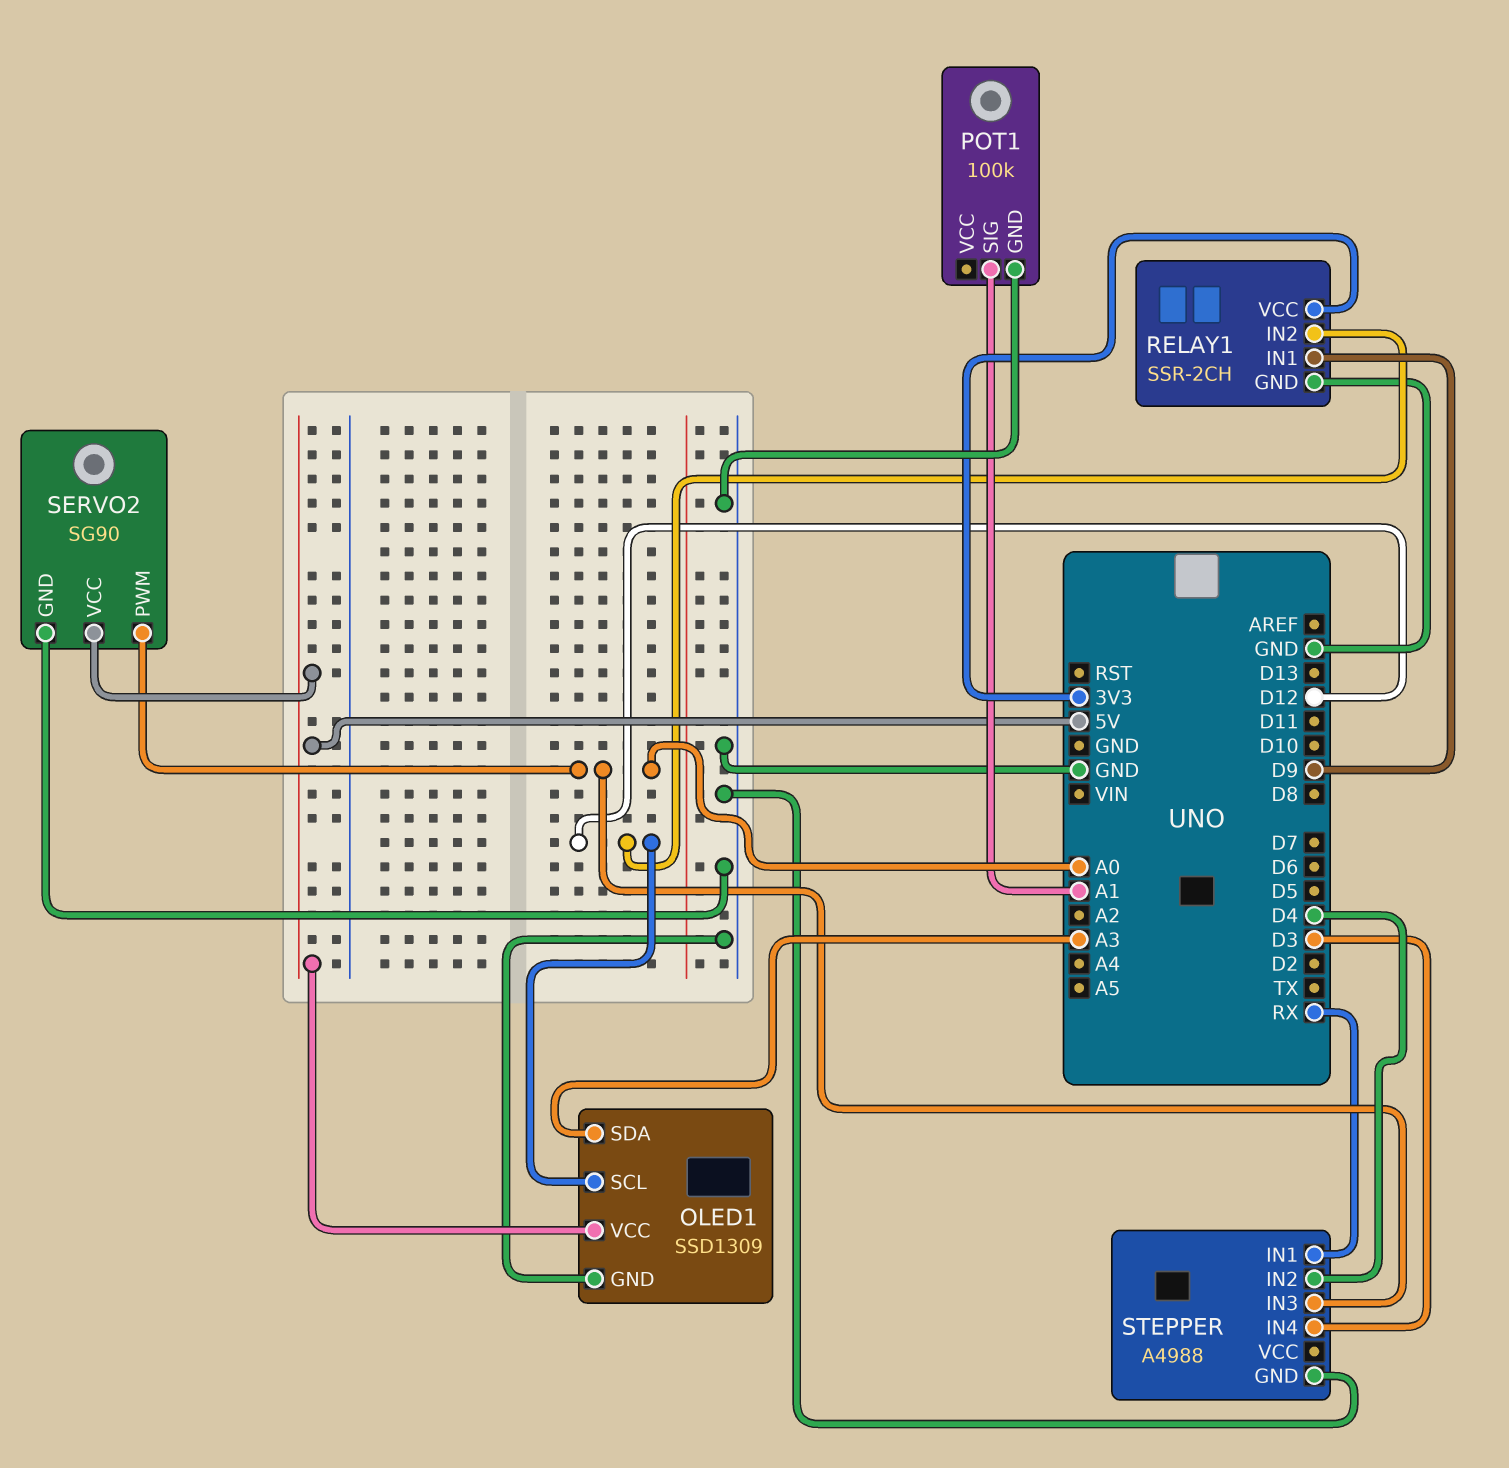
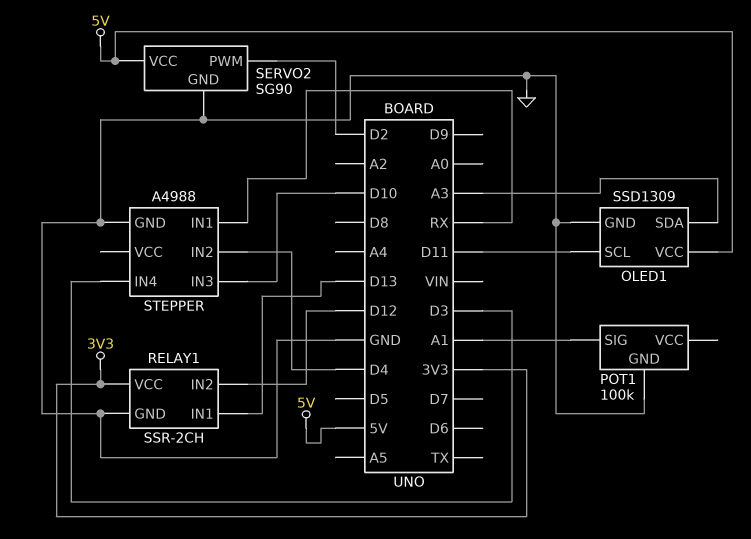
OLED1 pin SCL: D12 -> D11
RELAY1 pin IN1: D9 -> D13
SERVO2 pin PWM: A0 -> D2
STEPPER pin IN3: A0 -> D10

